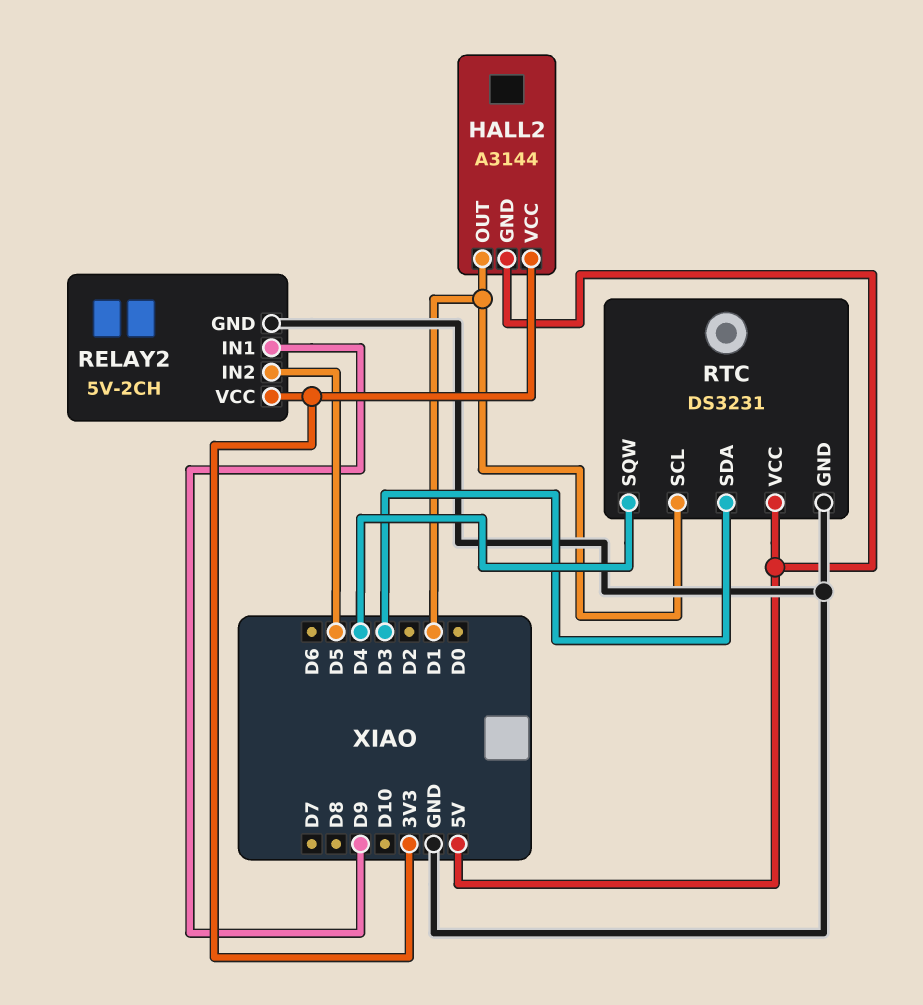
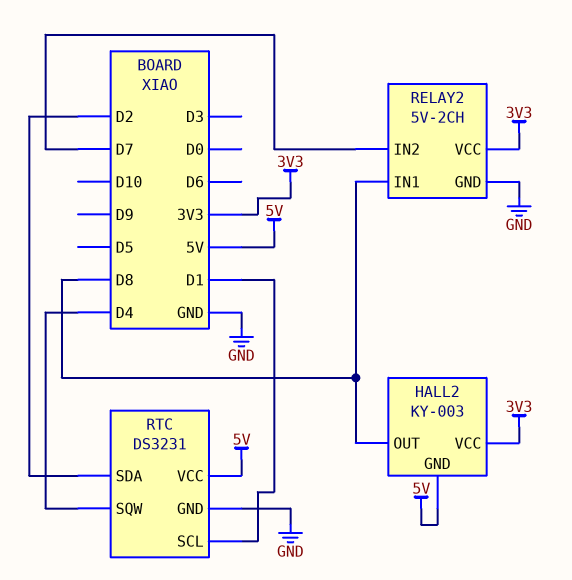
HALL2: A3144 -> KY-003
HALL2 pin OUT: D1 -> D8
RELAY2 pin IN1: D9 -> D8
RELAY2 pin IN2: D5 -> D7
RTC pin SDA: D3 -> D2

